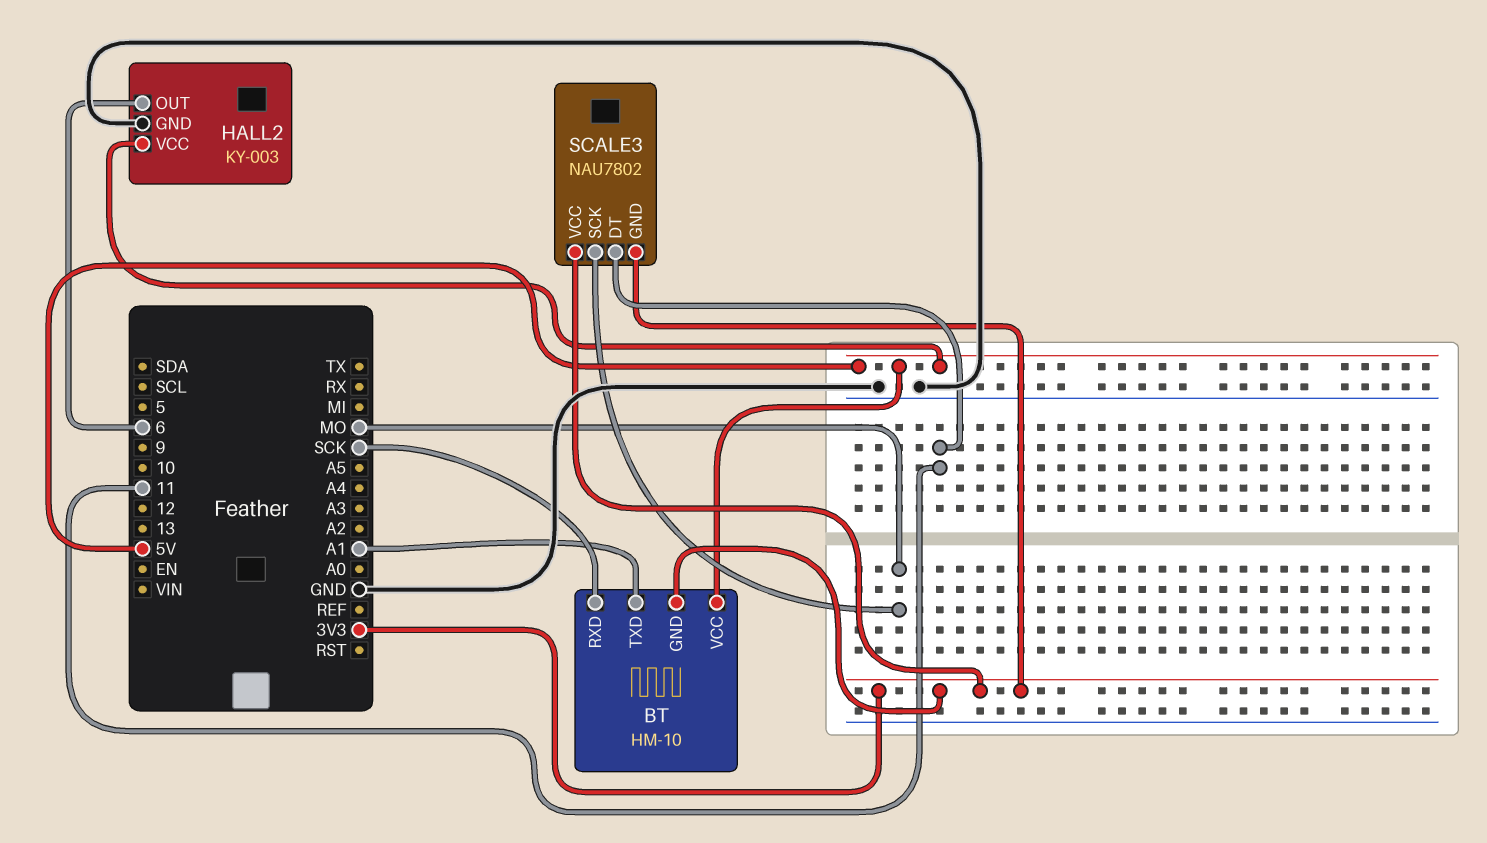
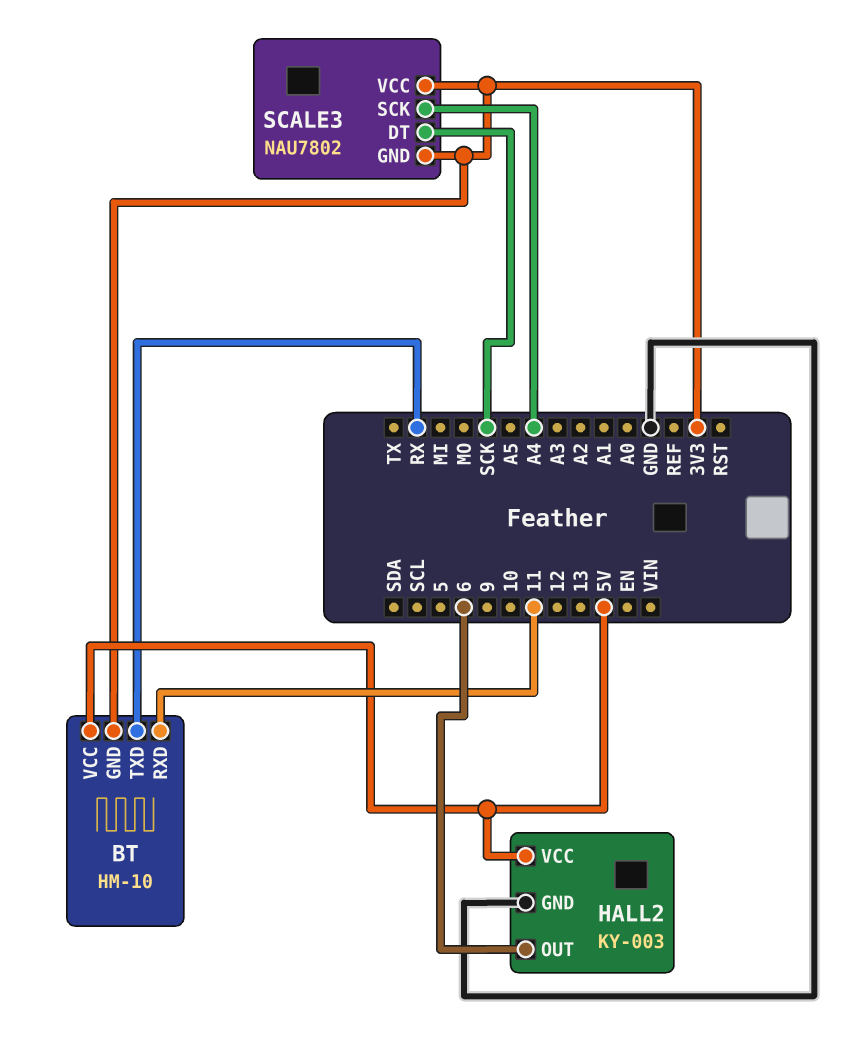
BT pin RXD: SCK -> 11
BT pin TXD: A1 -> RX
SCALE3 pin DT: 11 -> SCK
SCALE3 pin SCK: MO -> A4

